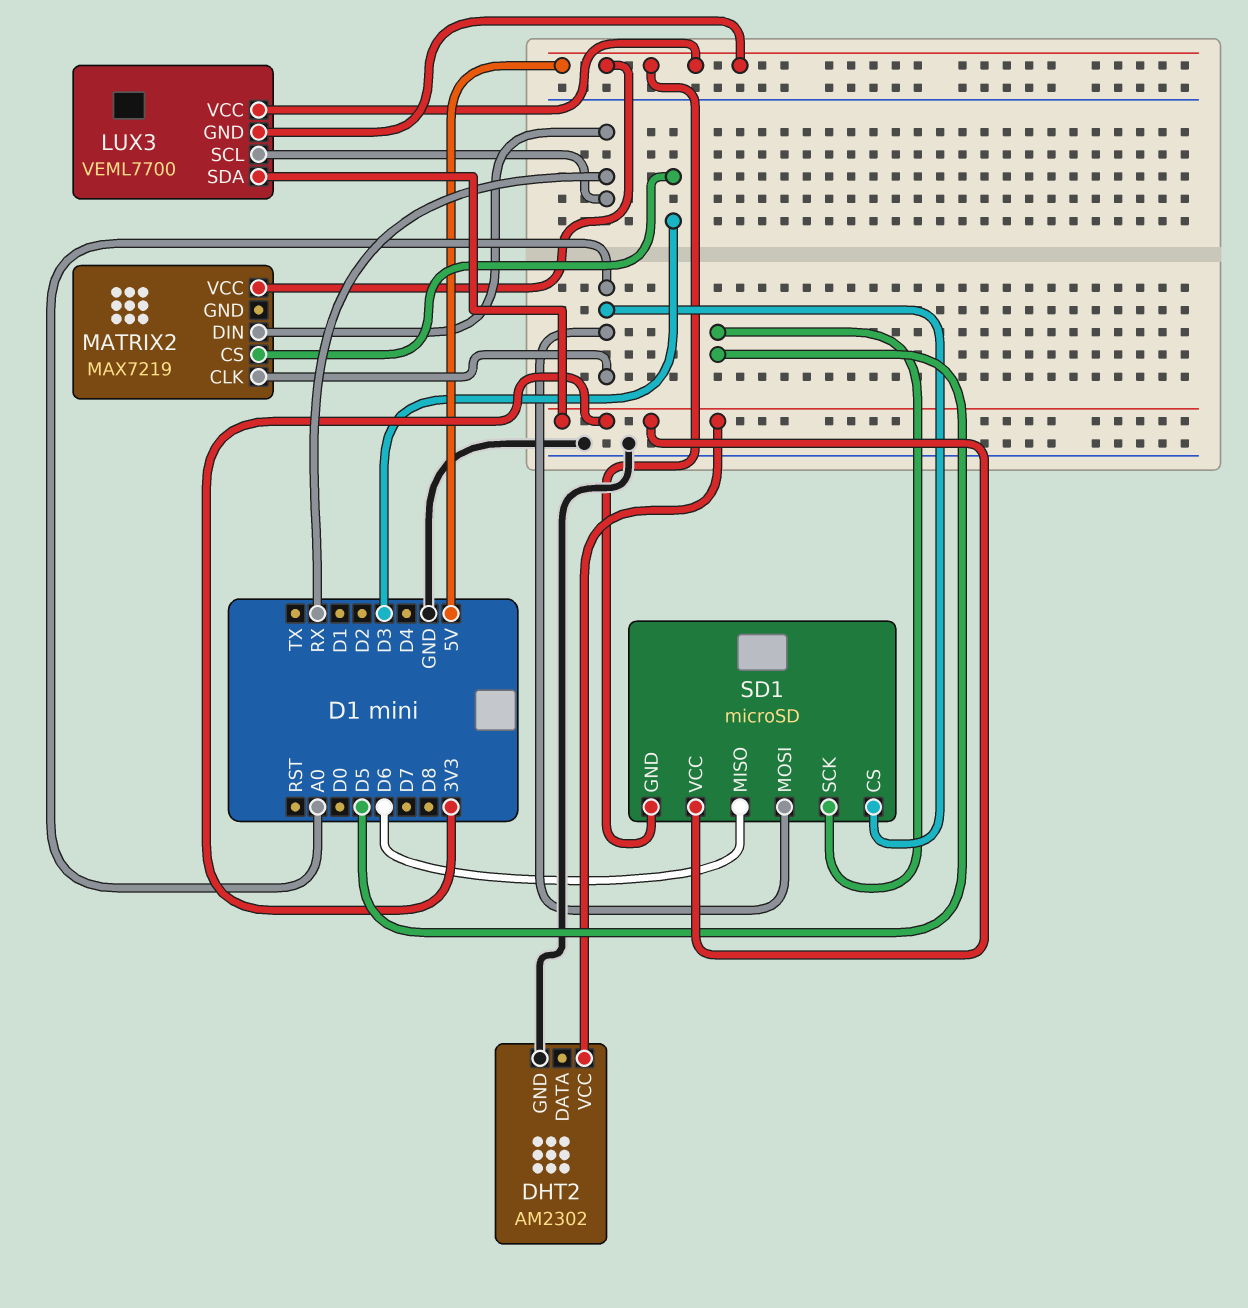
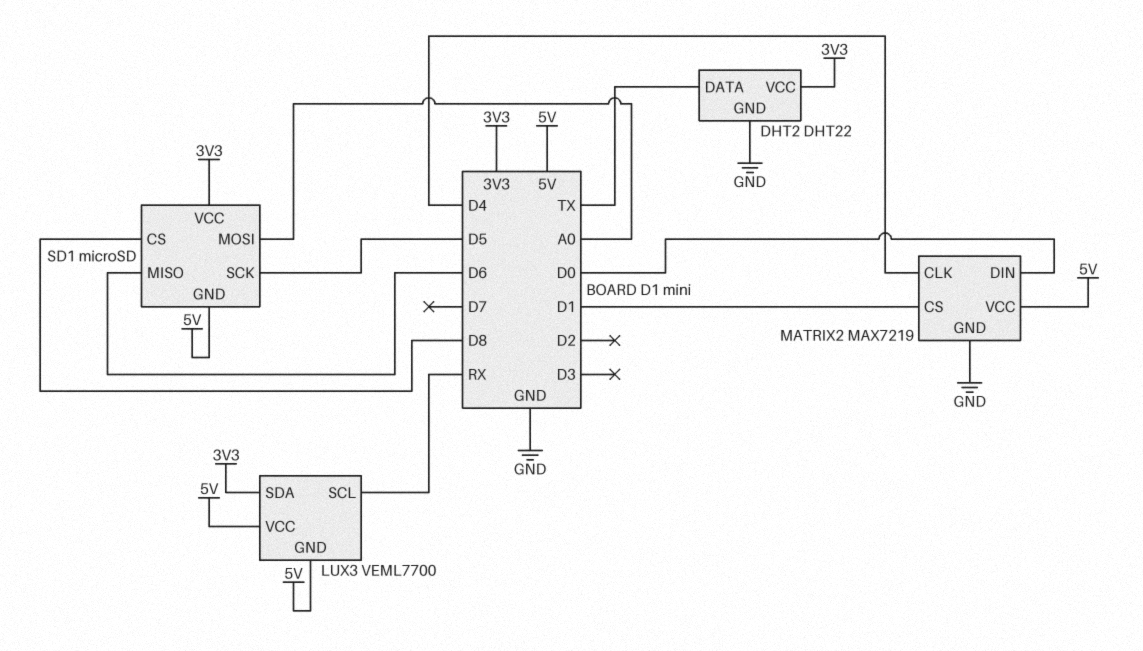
DHT2: AM2302 -> DHT22
DHT2 pin DATA: none -> TX
MATRIX2 pin CLK: A0 -> D4
MATRIX2 pin CS: D3 -> D1
MATRIX2 pin DIN: RX -> D0
MATRIX2 pin GND: none -> GND
SD1 pin CS: A0 -> D8

